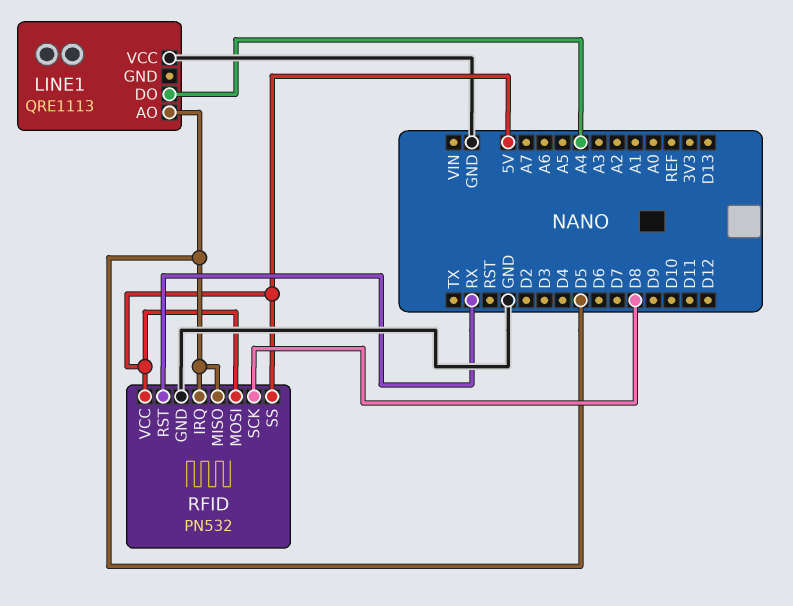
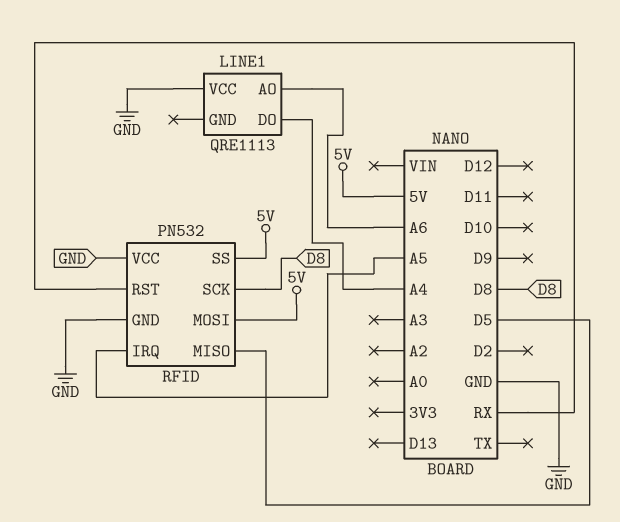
LINE1 pin AO: D5 -> A6
RFID pin IRQ: D5 -> A5
RFID pin VCC: 5V -> GND

